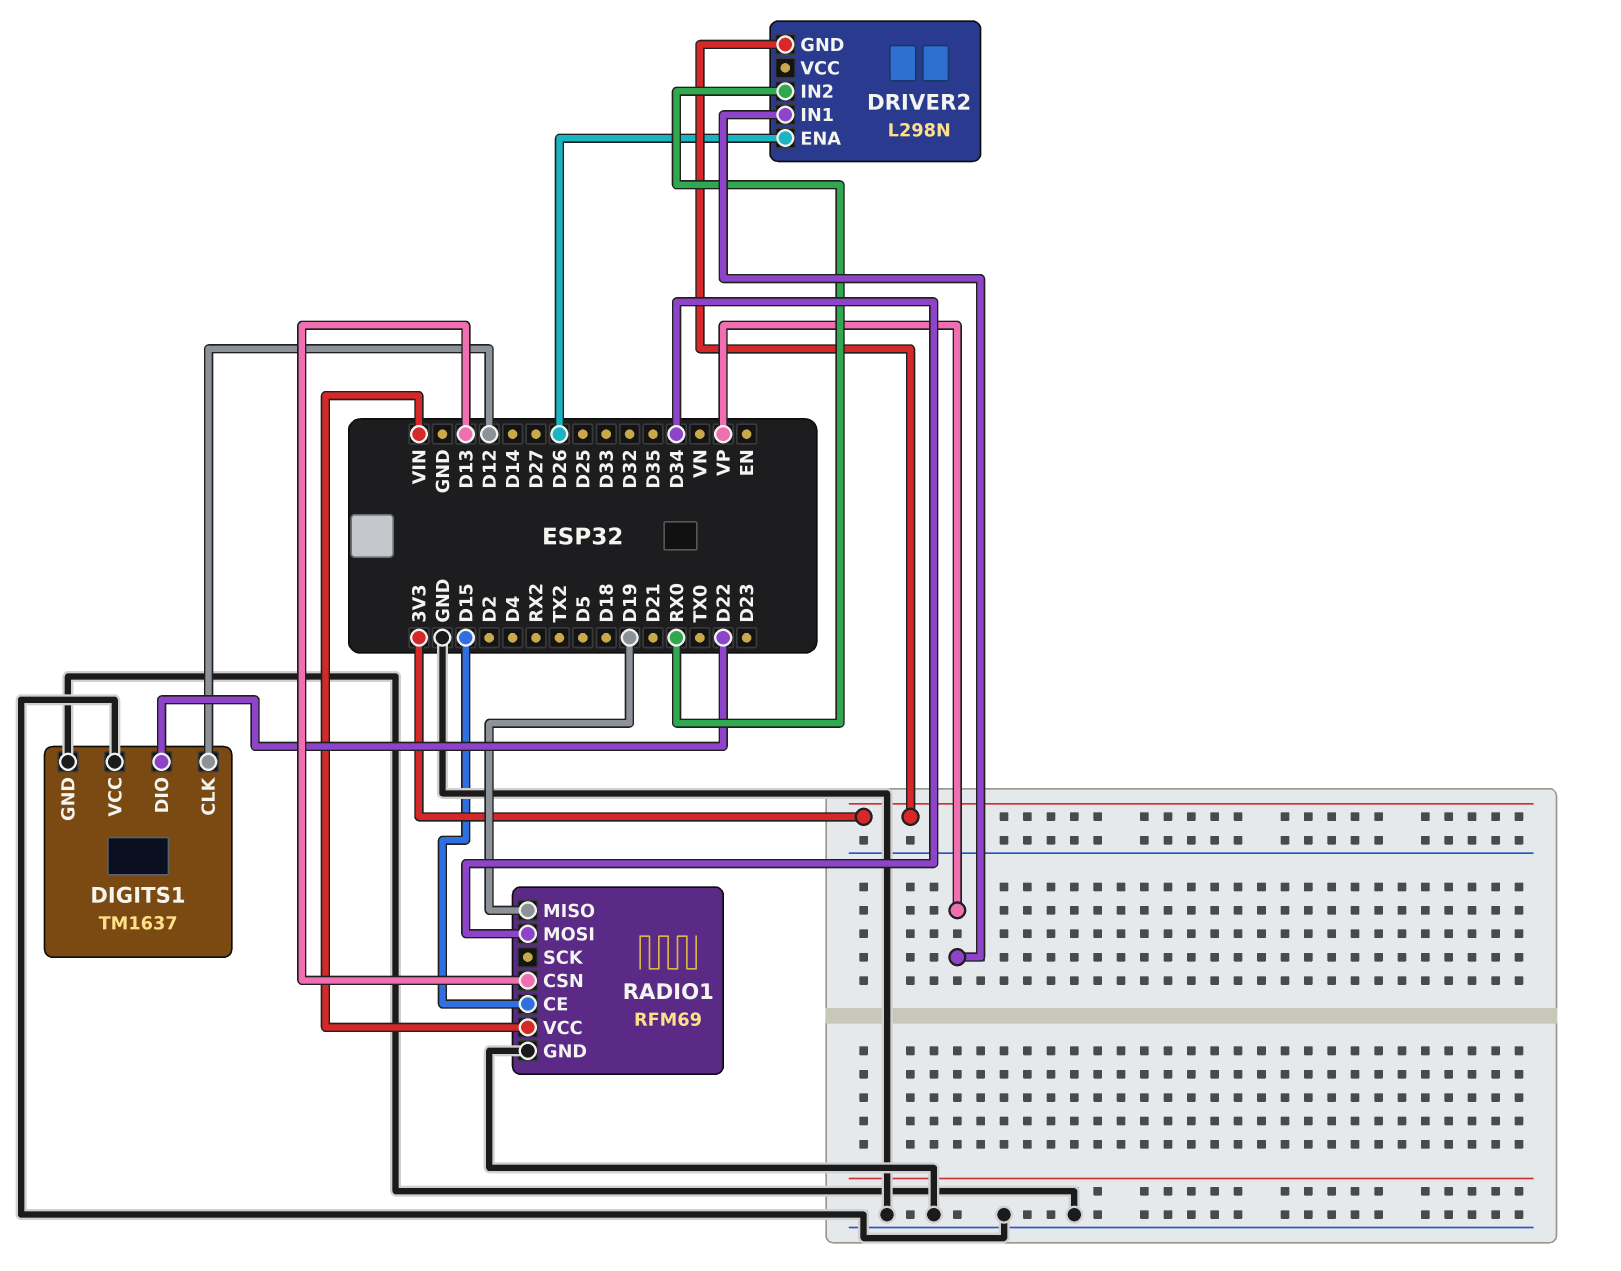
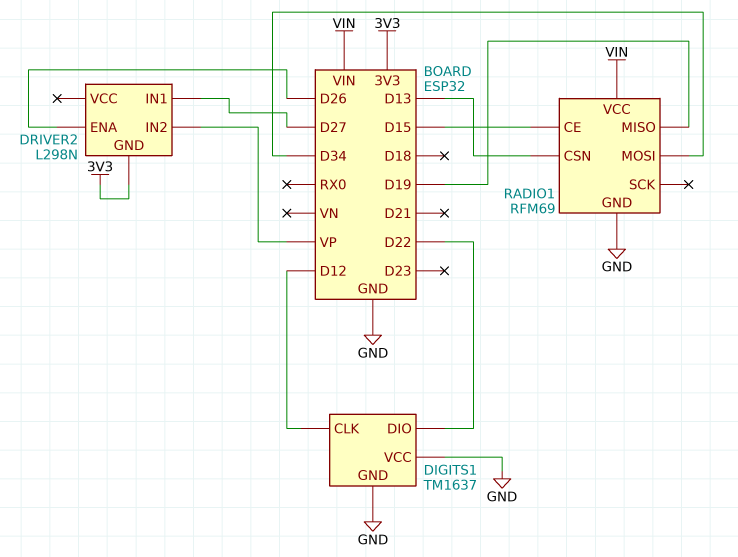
DRIVER2 pin IN1: VP -> D27
DRIVER2 pin IN2: RX0 -> VP

